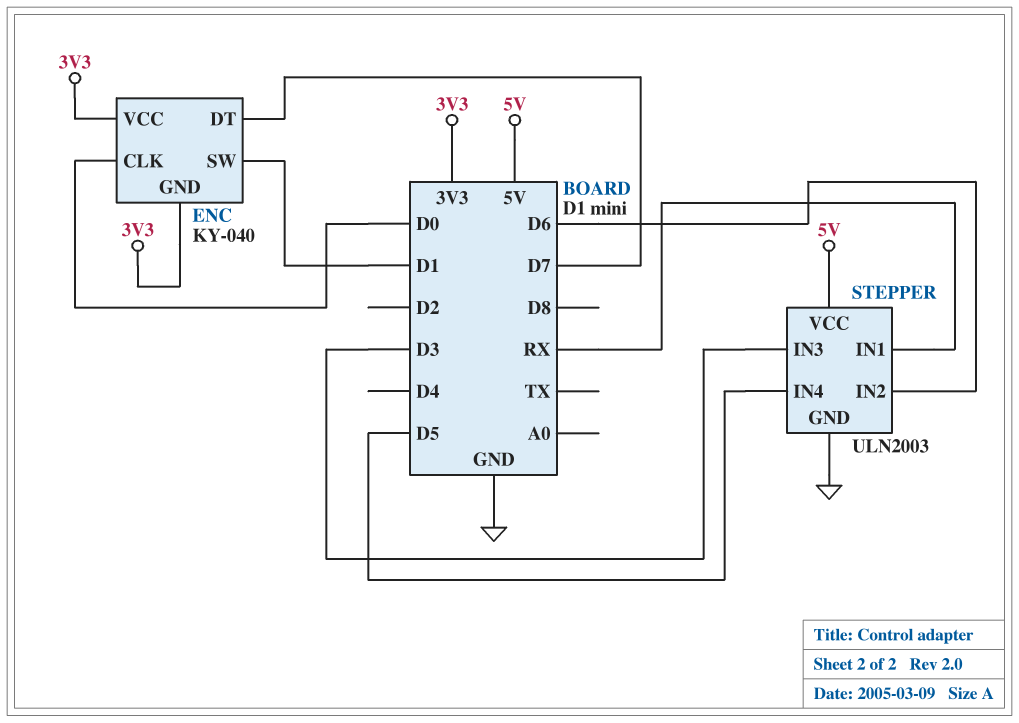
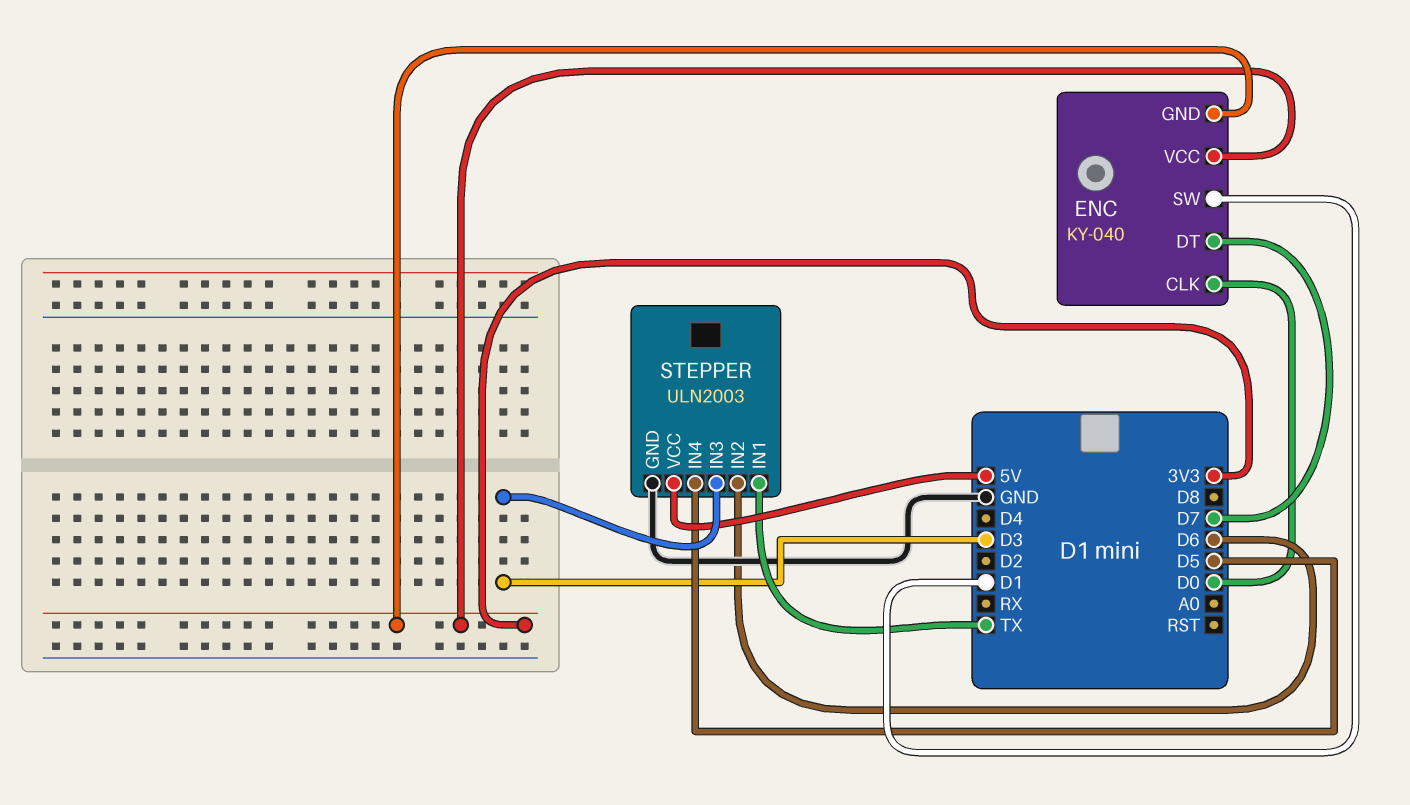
STEPPER pin IN1: RX -> TX

